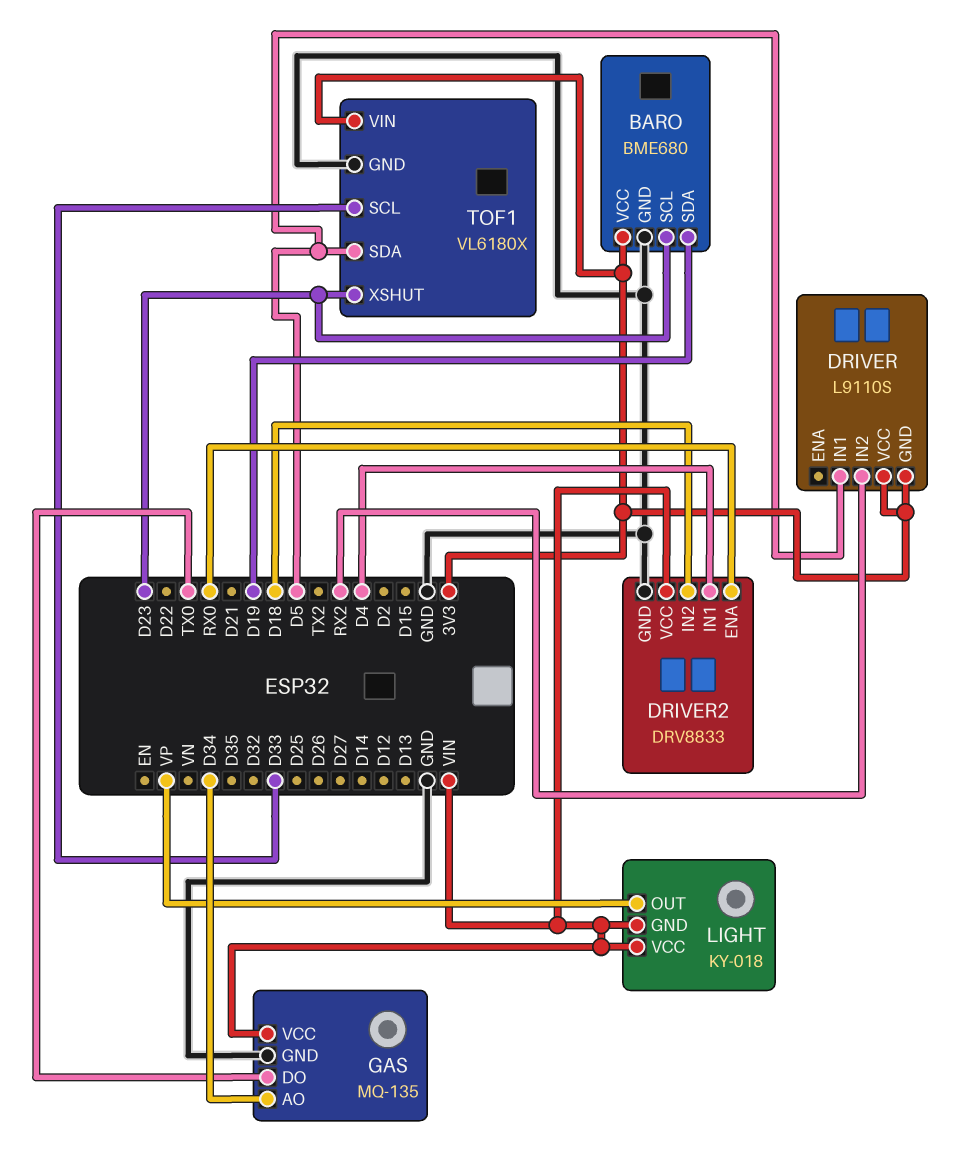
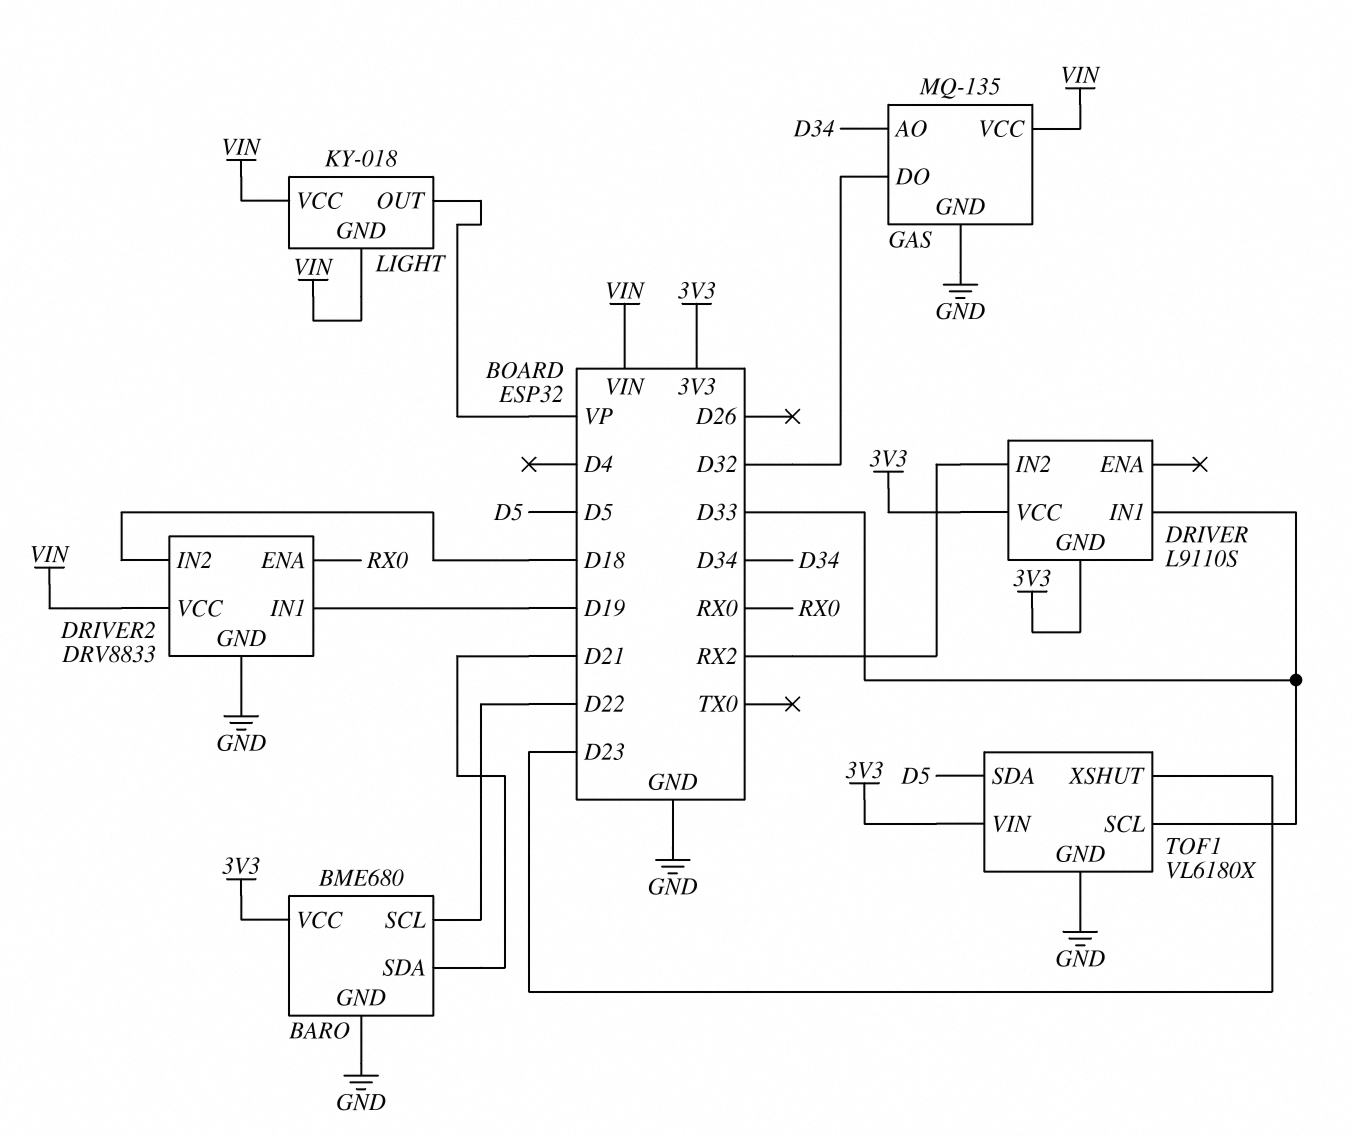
BARO pin SCL: D23 -> D22
BARO pin SDA: D19 -> D21
DRIVER pin IN1: D5 -> D33
DRIVER2 pin IN1: D4 -> D19
GAS pin DO: TX0 -> D32

